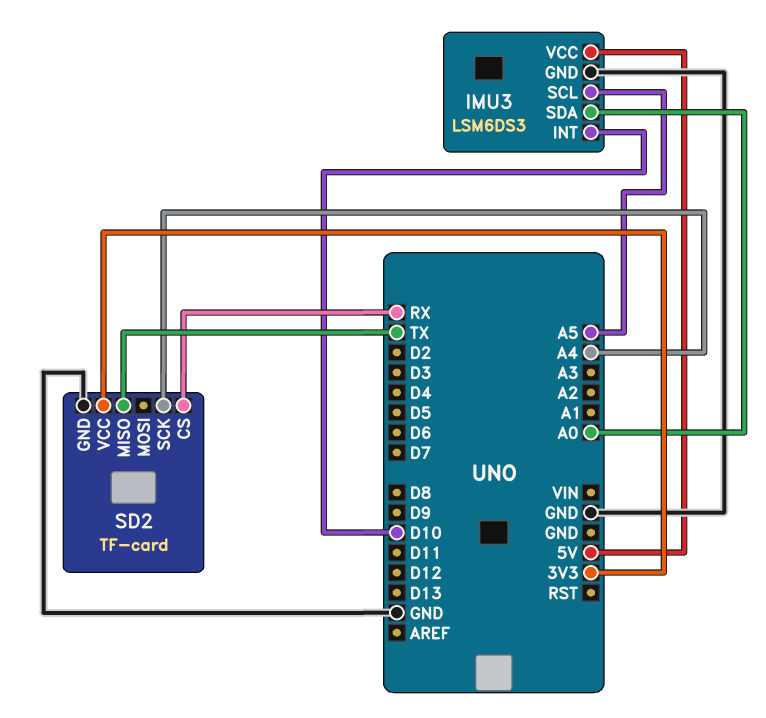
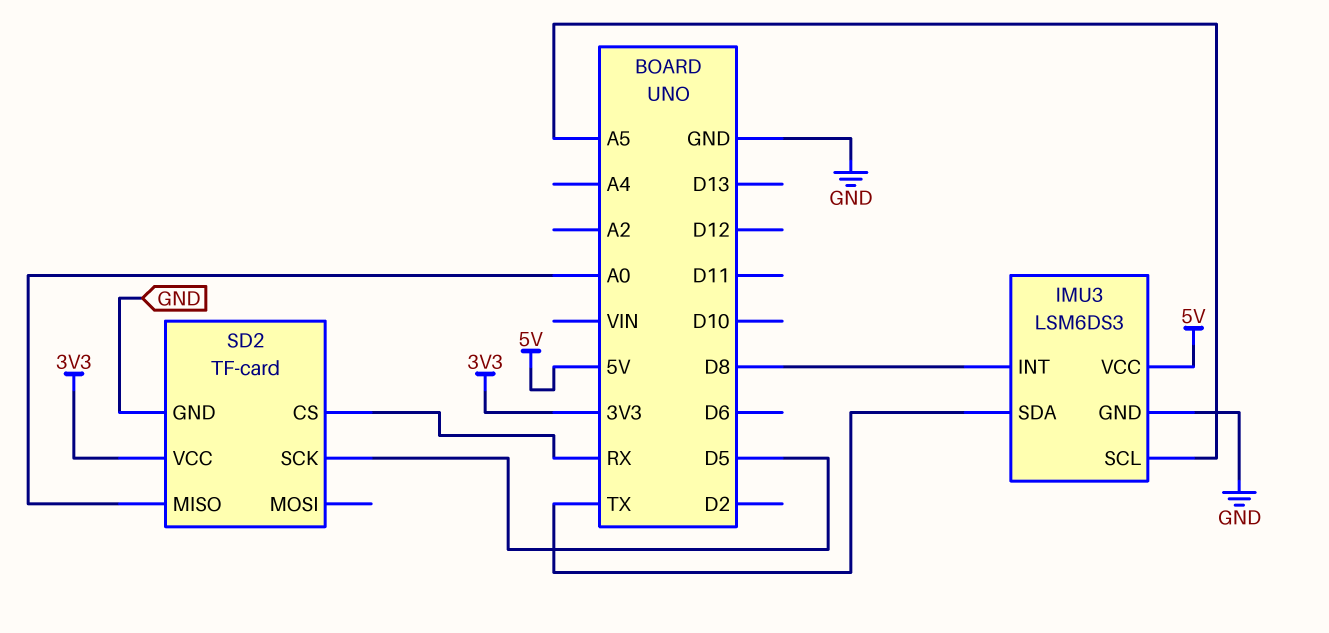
IMU3 pin INT: D10 -> D8
IMU3 pin SDA: A0 -> TX
SD2 pin MISO: TX -> A0
SD2 pin SCK: A4 -> D5

